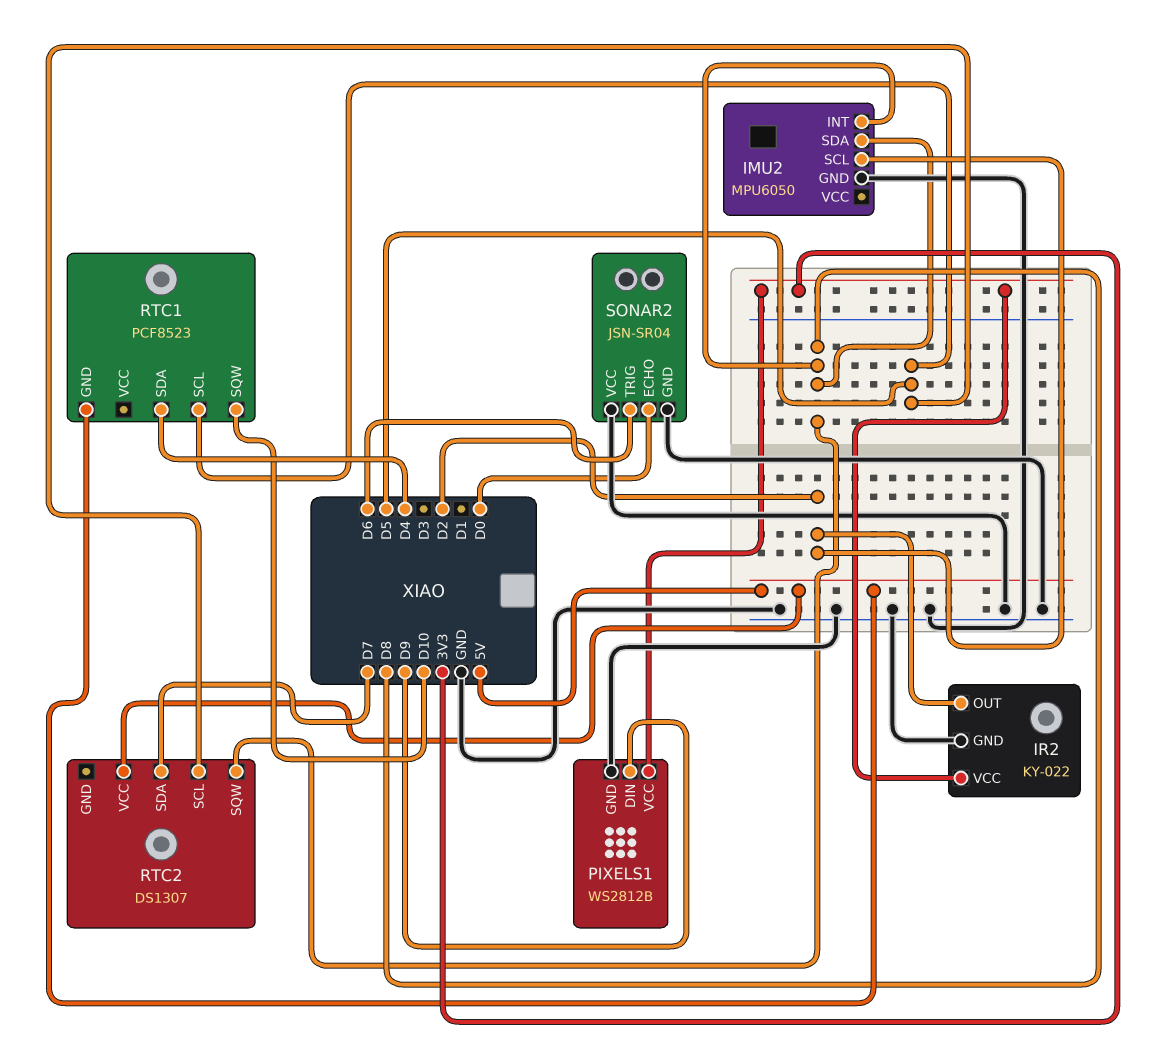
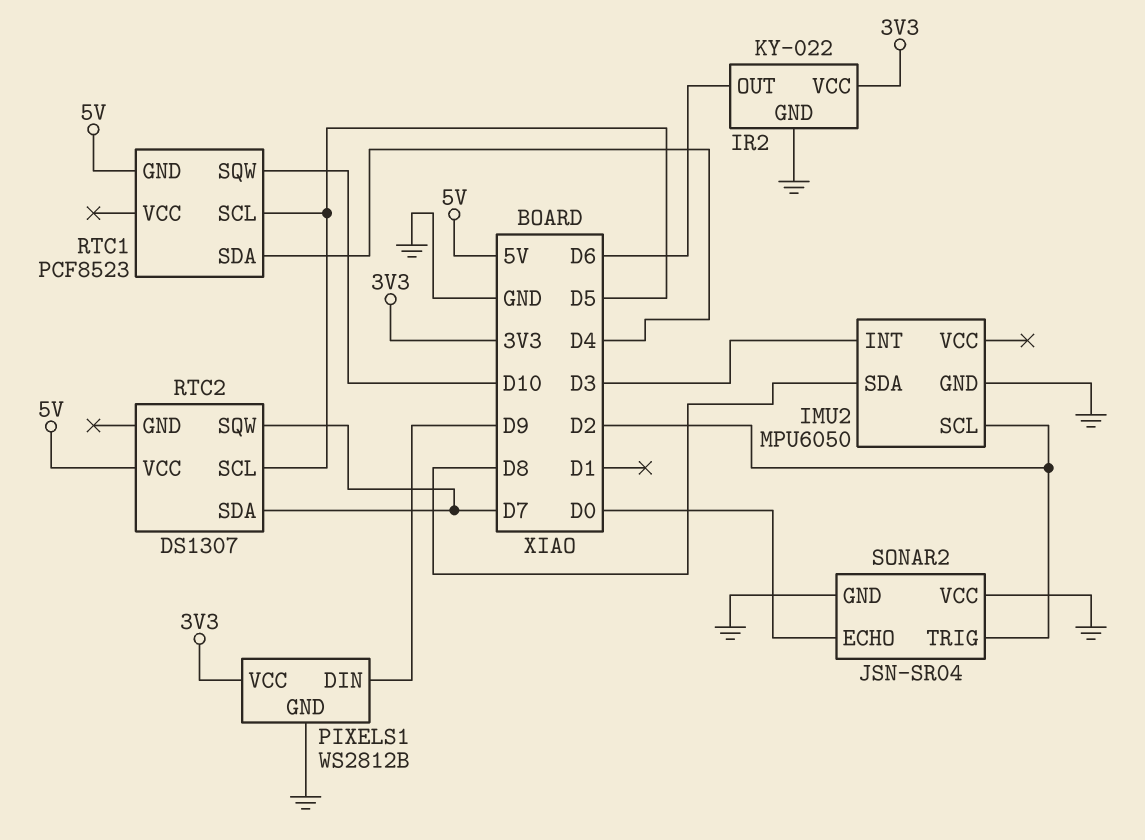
IMU2 pin INT: D8 -> D3
IR2 pin OUT: D2 -> D6
RTC2 pin SQW: D8 -> D7
SONAR2 pin TRIG: D6 -> D2

